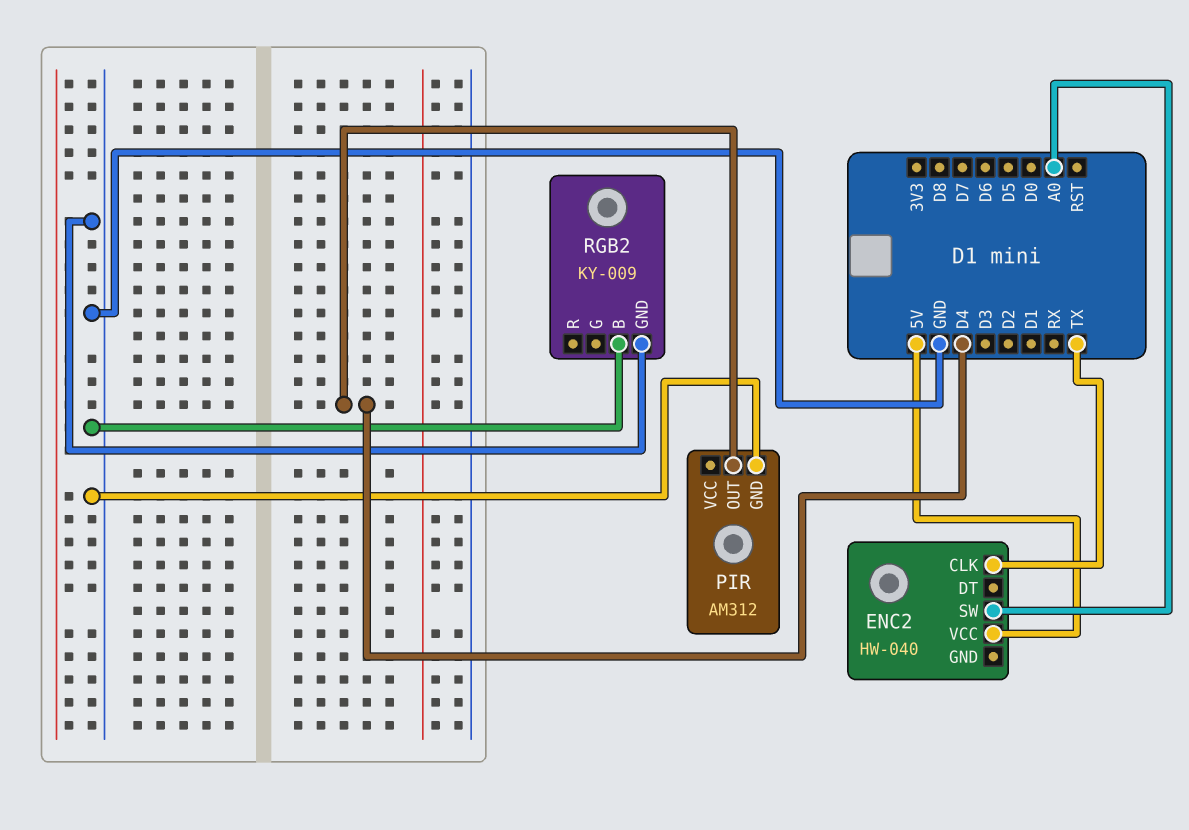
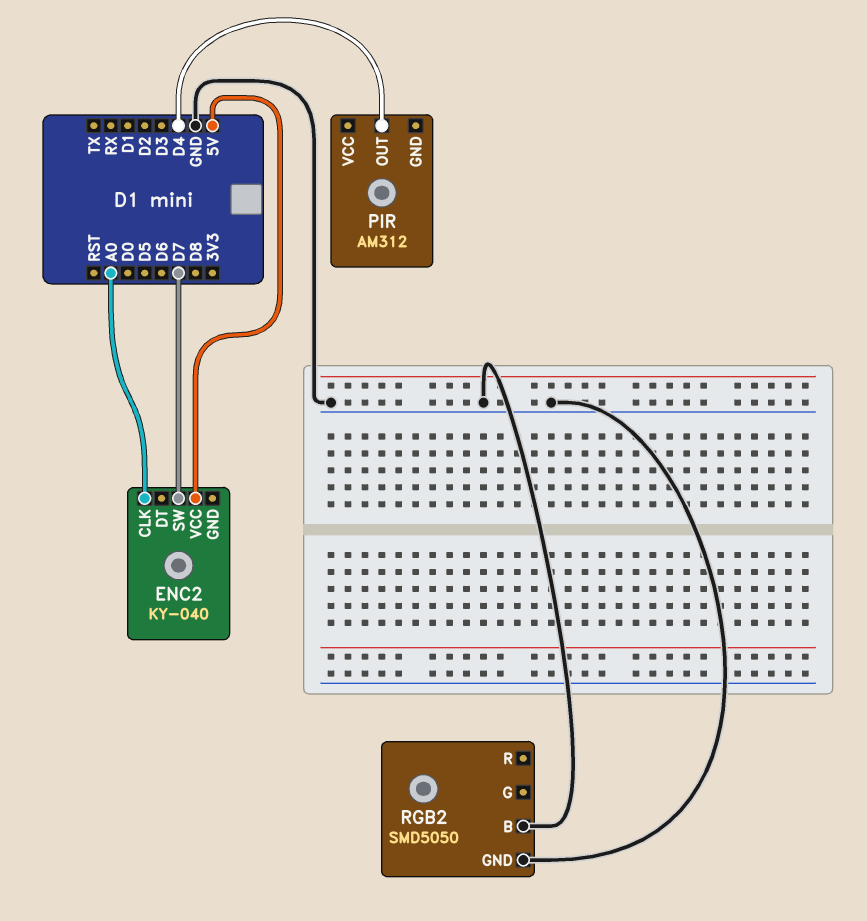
ENC2: HW-040 -> KY-040
ENC2 pin CLK: TX -> A0
ENC2 pin SW: A0 -> D7
PIR pin GND: GND -> none
RGB2: KY-009 -> SMD5050

